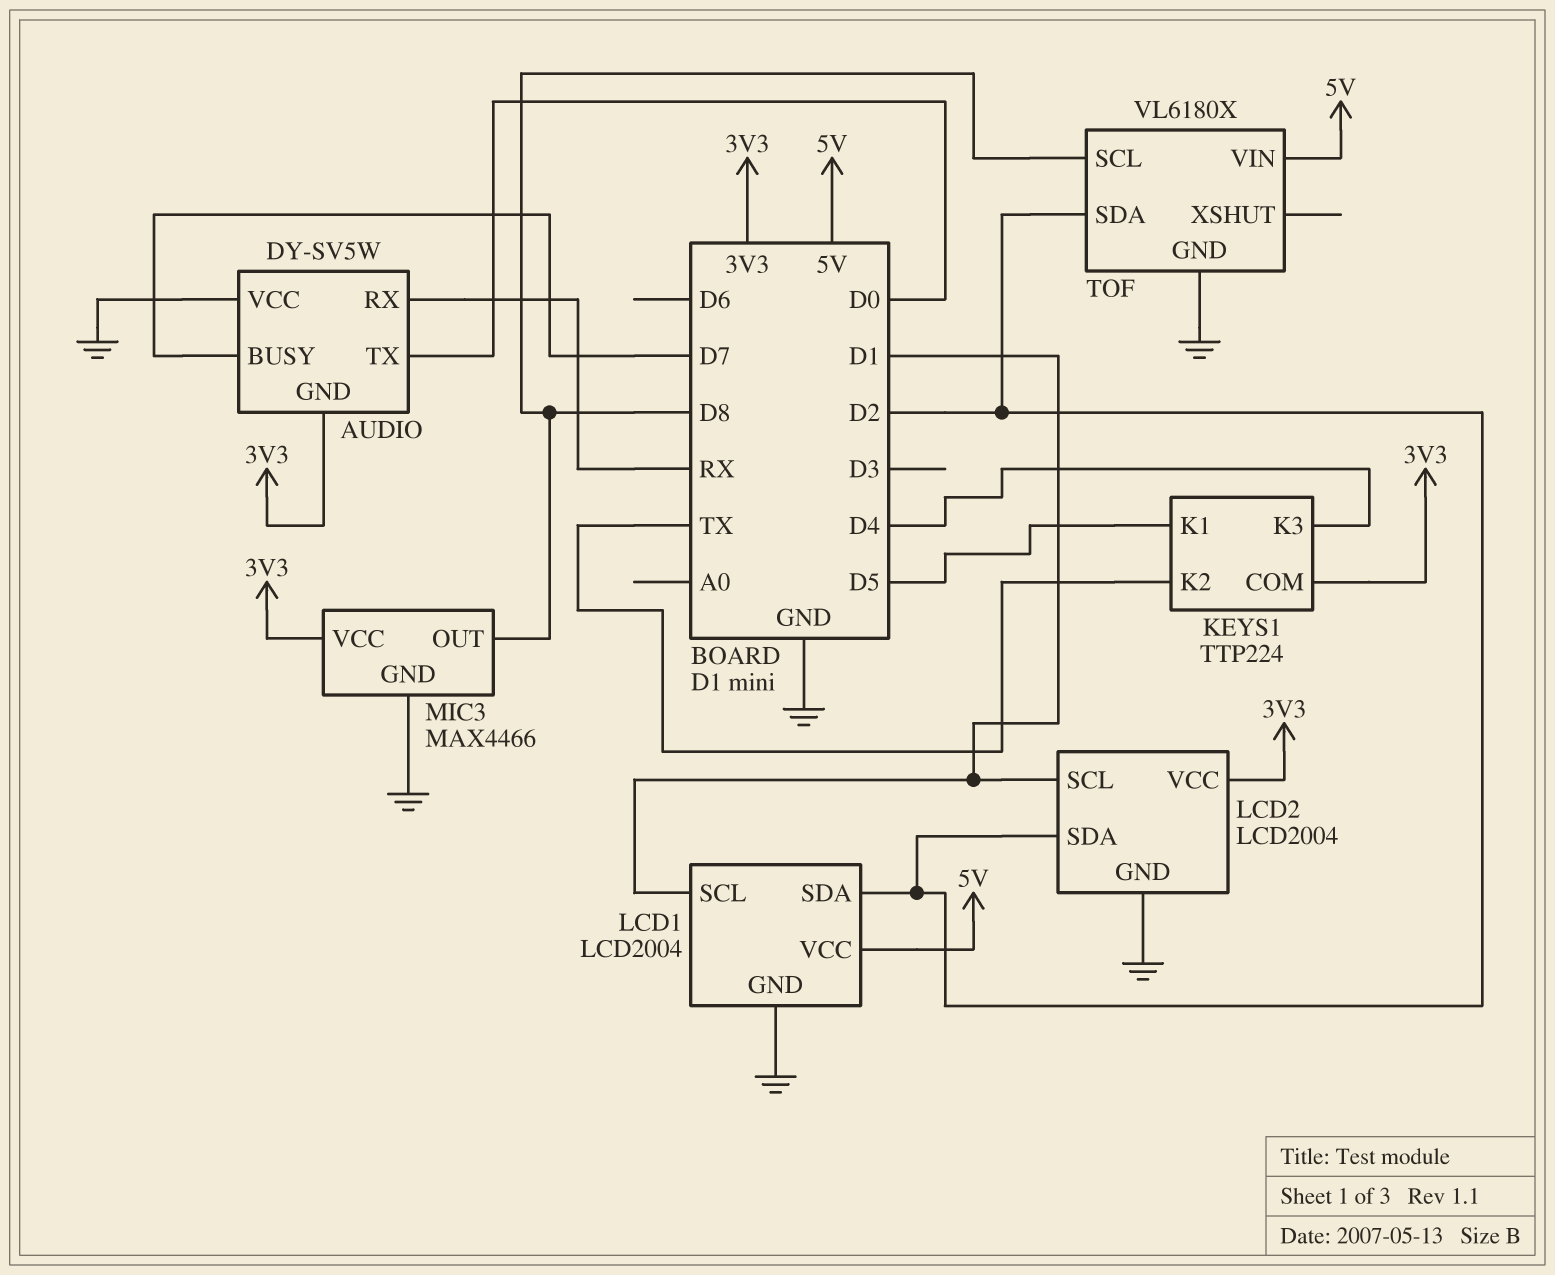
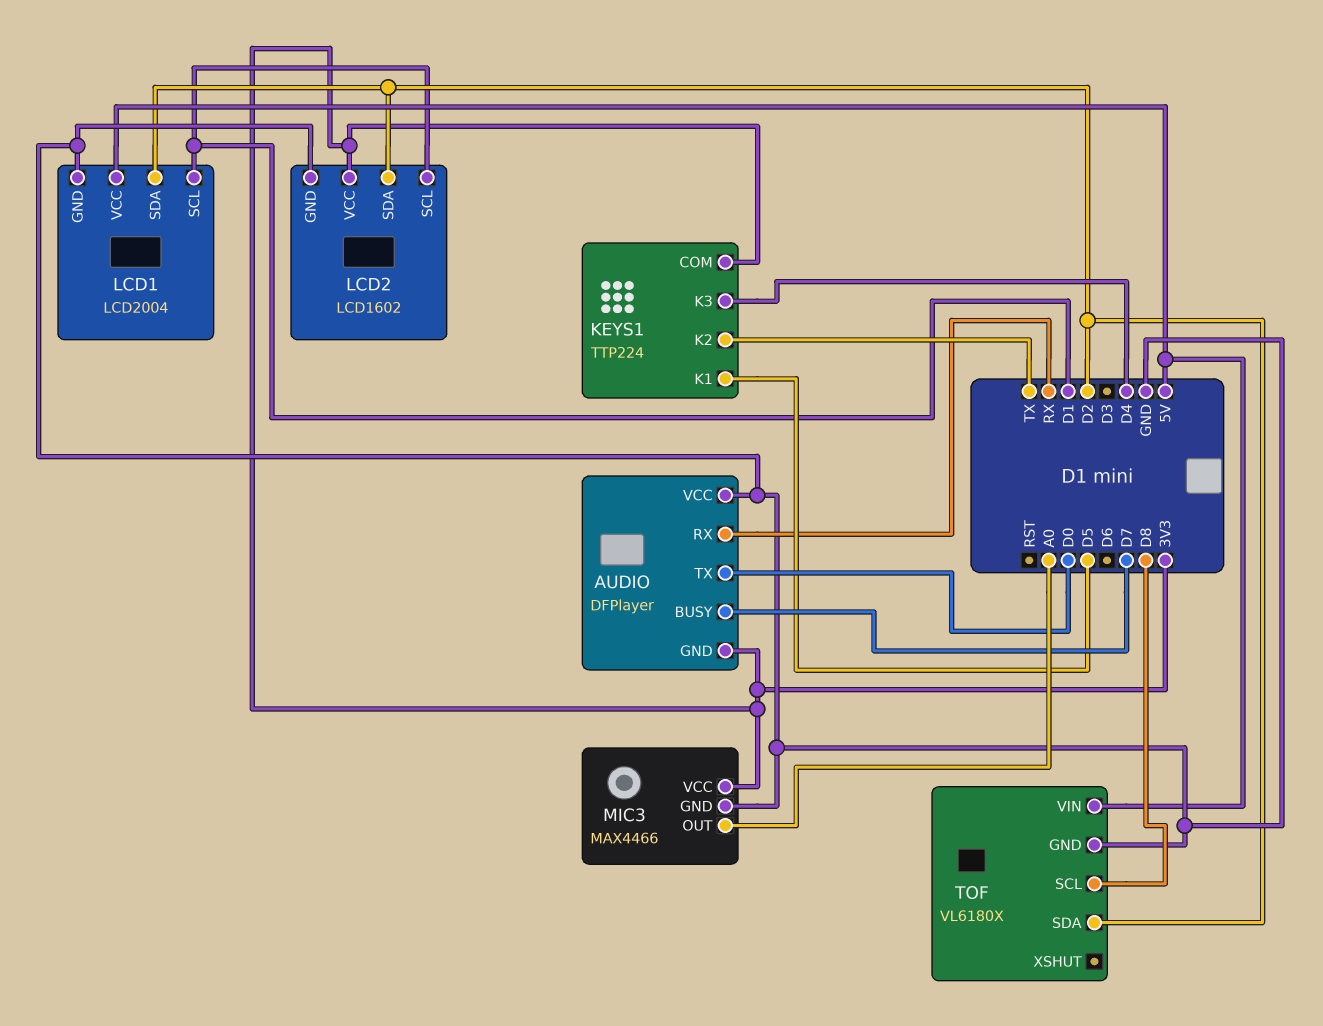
AUDIO: DY-SV5W -> DFPlayer
LCD2: LCD2004 -> LCD1602
MIC3 pin OUT: D8 -> A0

